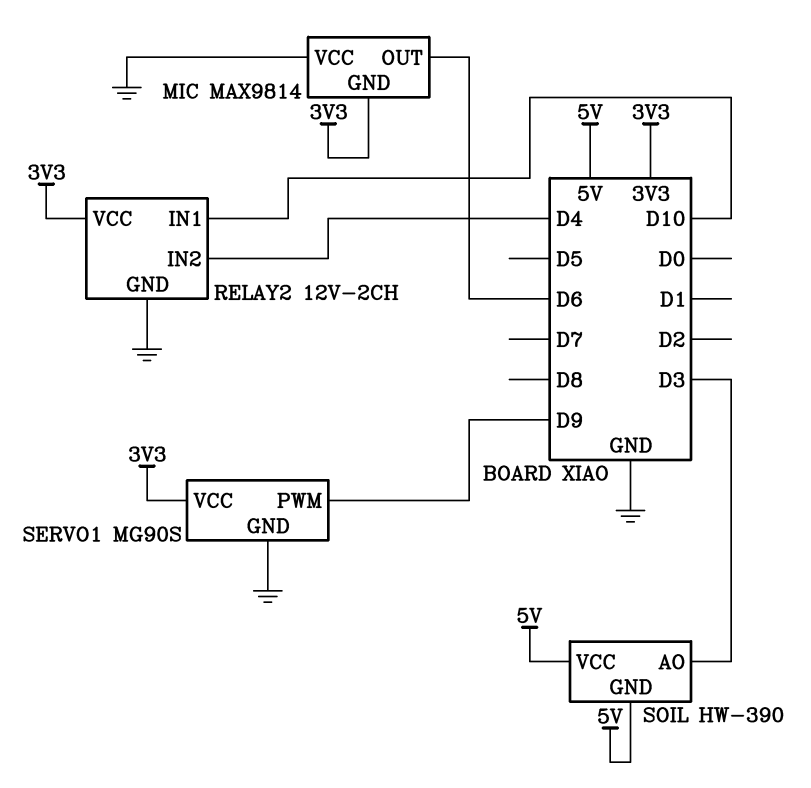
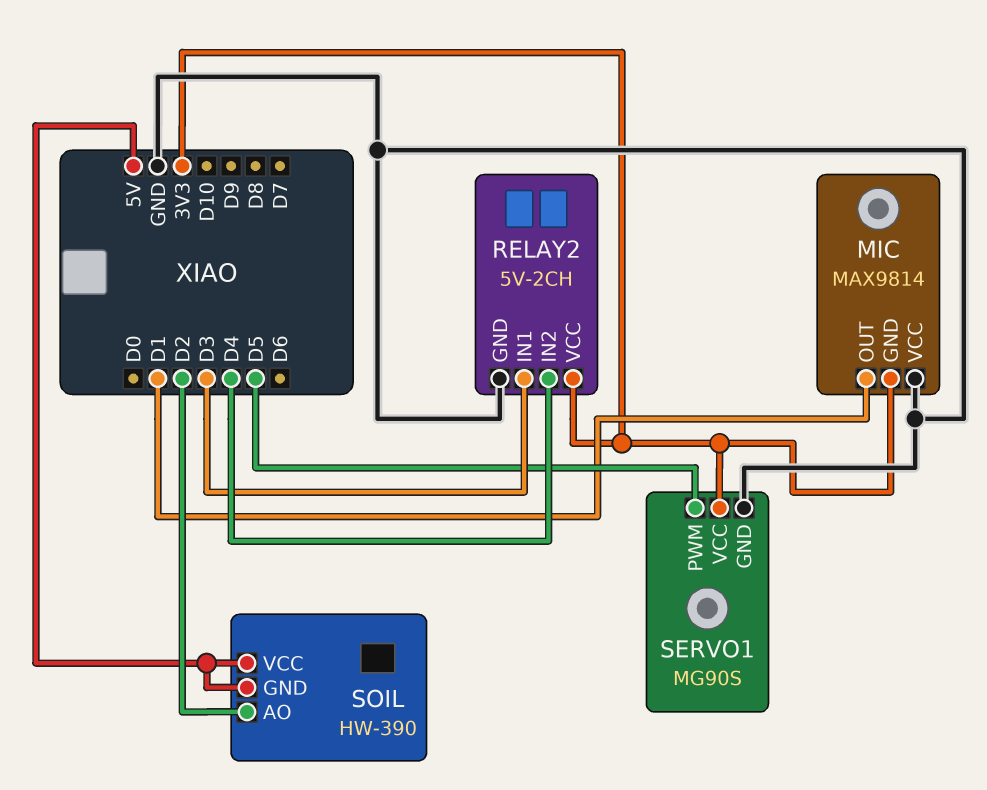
MIC pin OUT: D6 -> D1
RELAY2: 12V-2CH -> 5V-2CH
RELAY2 pin IN1: D10 -> D3
SERVO1 pin PWM: D9 -> D5
SOIL pin AO: D3 -> D2

